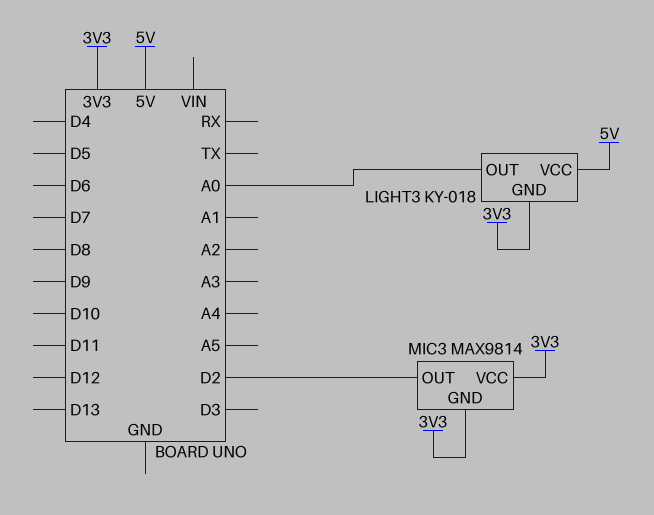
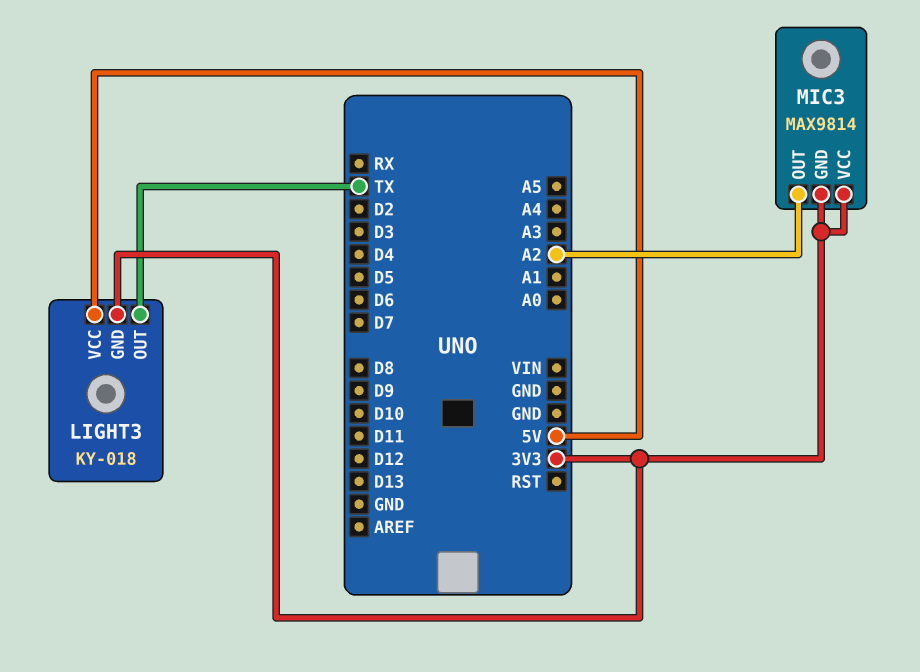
LIGHT3 pin OUT: A0 -> TX
MIC3 pin OUT: D2 -> A2

